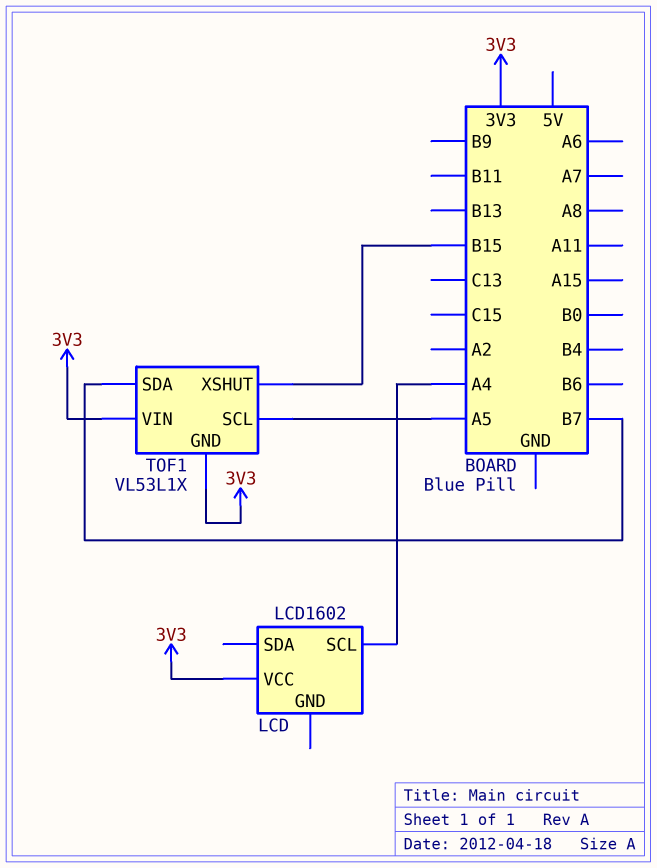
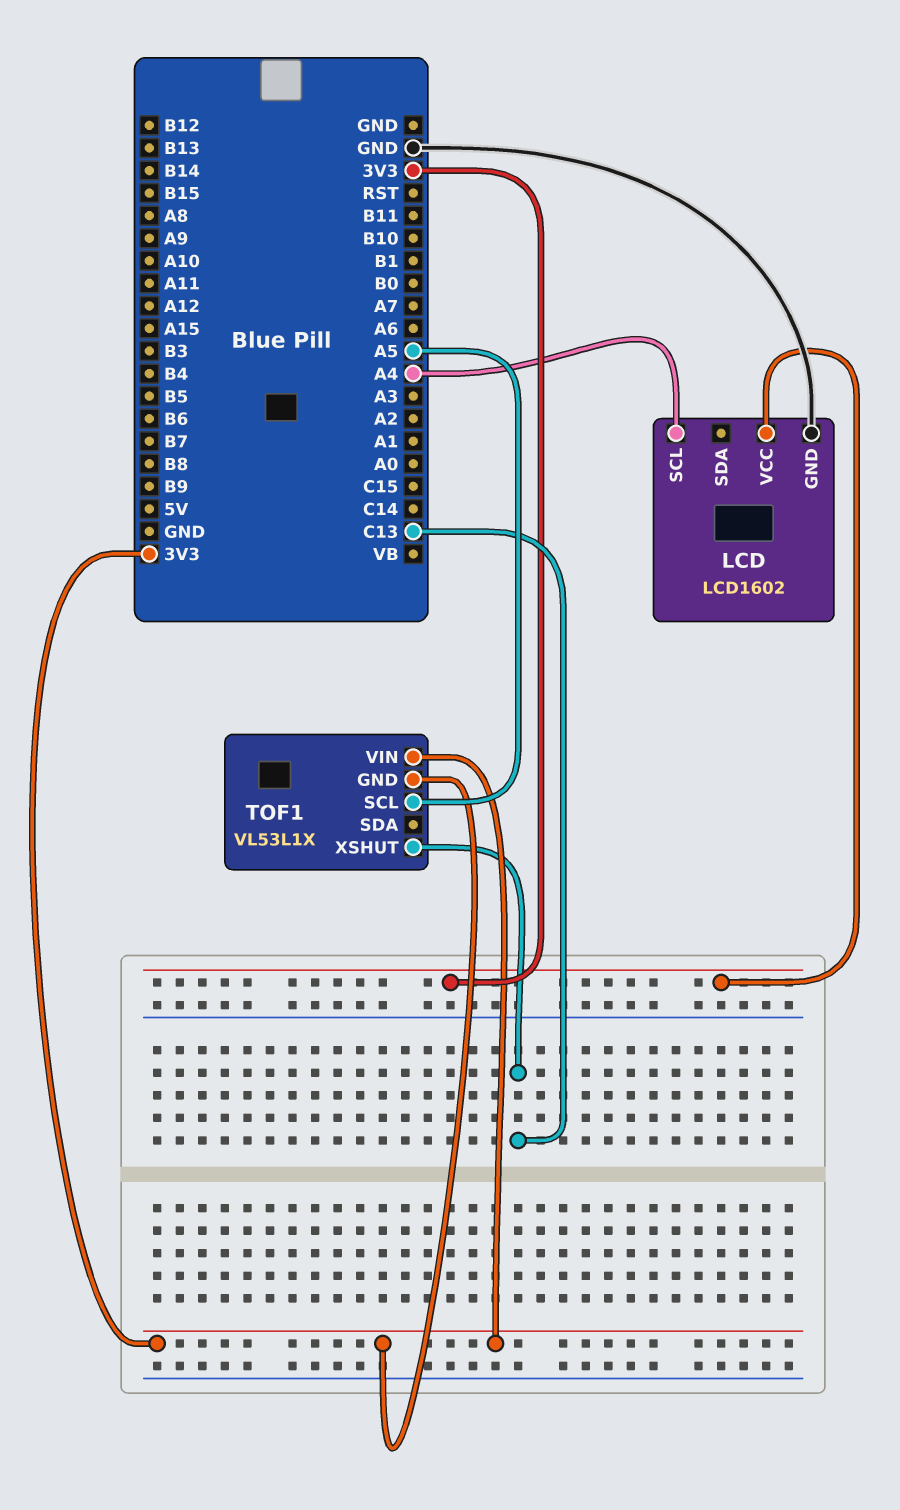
LCD pin GND: none -> GND
TOF1 pin SDA: B7 -> none
TOF1 pin XSHUT: B15 -> C13

